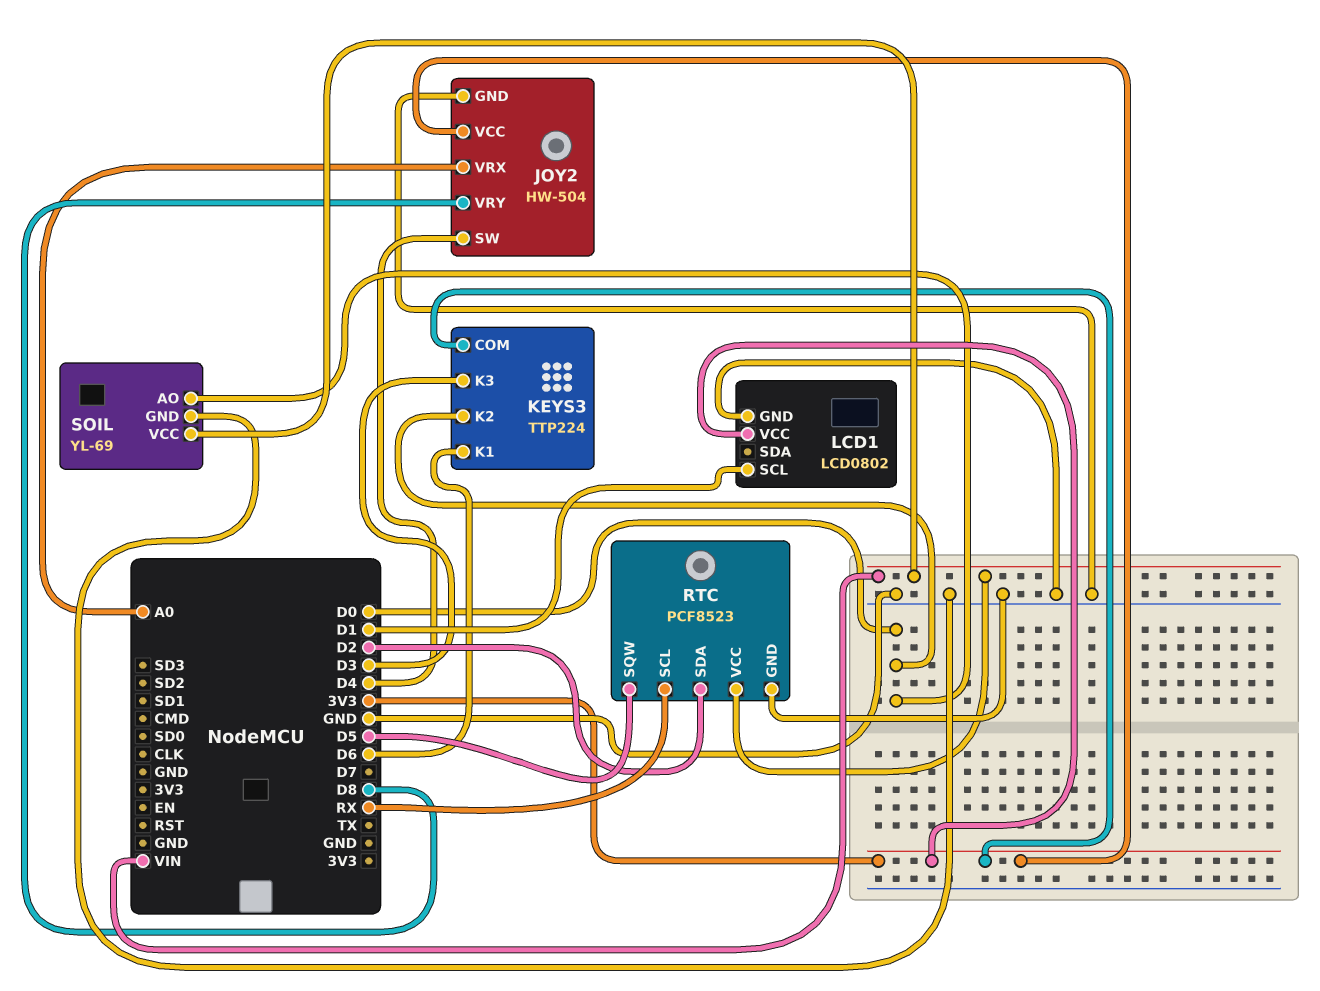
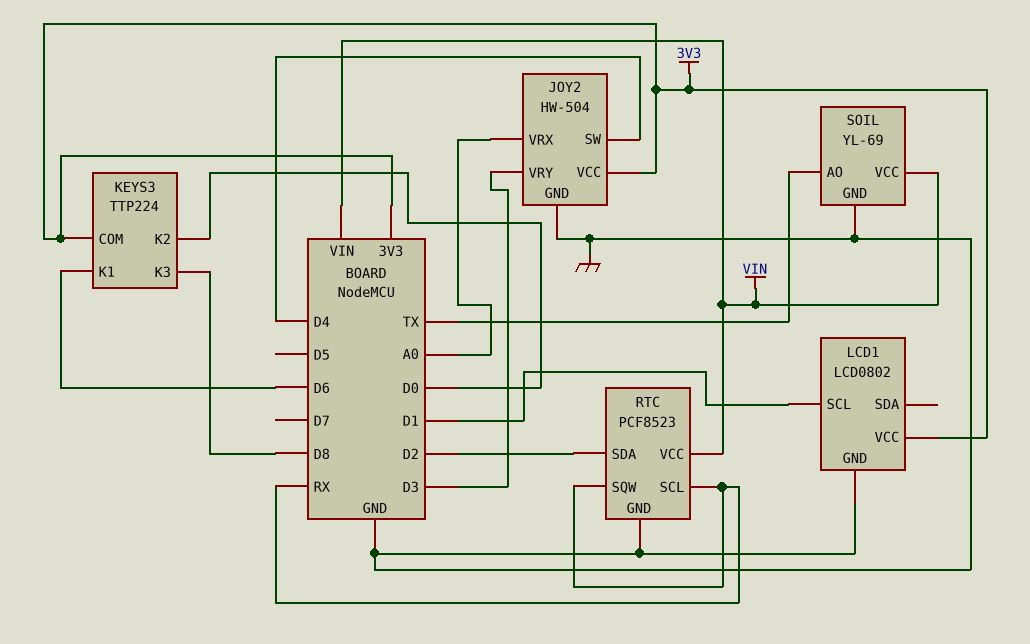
JOY2 pin VRY: D8 -> D3
KEYS3 pin K3: D3 -> D8
RTC pin SQW: D5 -> RX
SOIL pin AO: D0 -> TX

